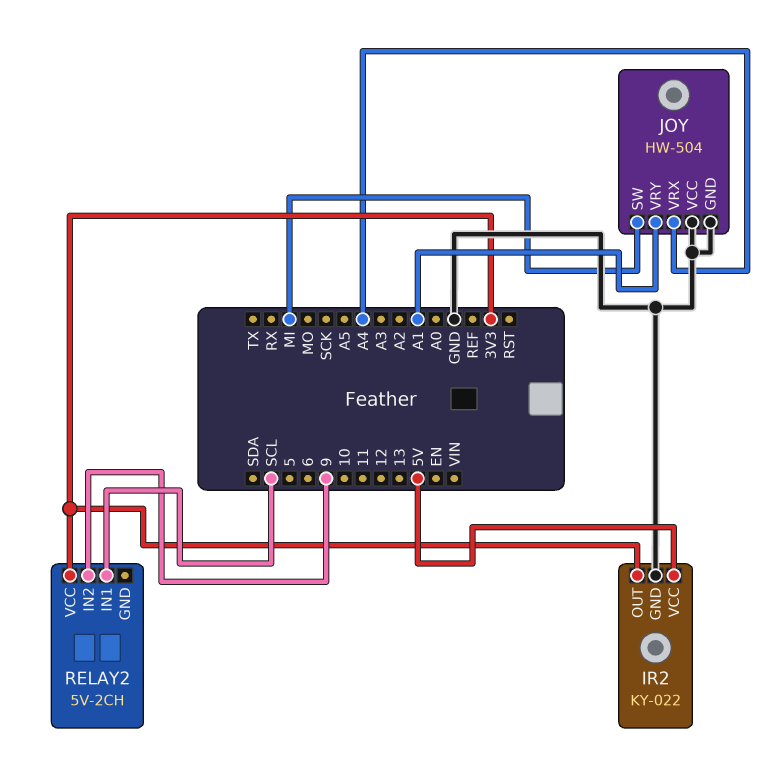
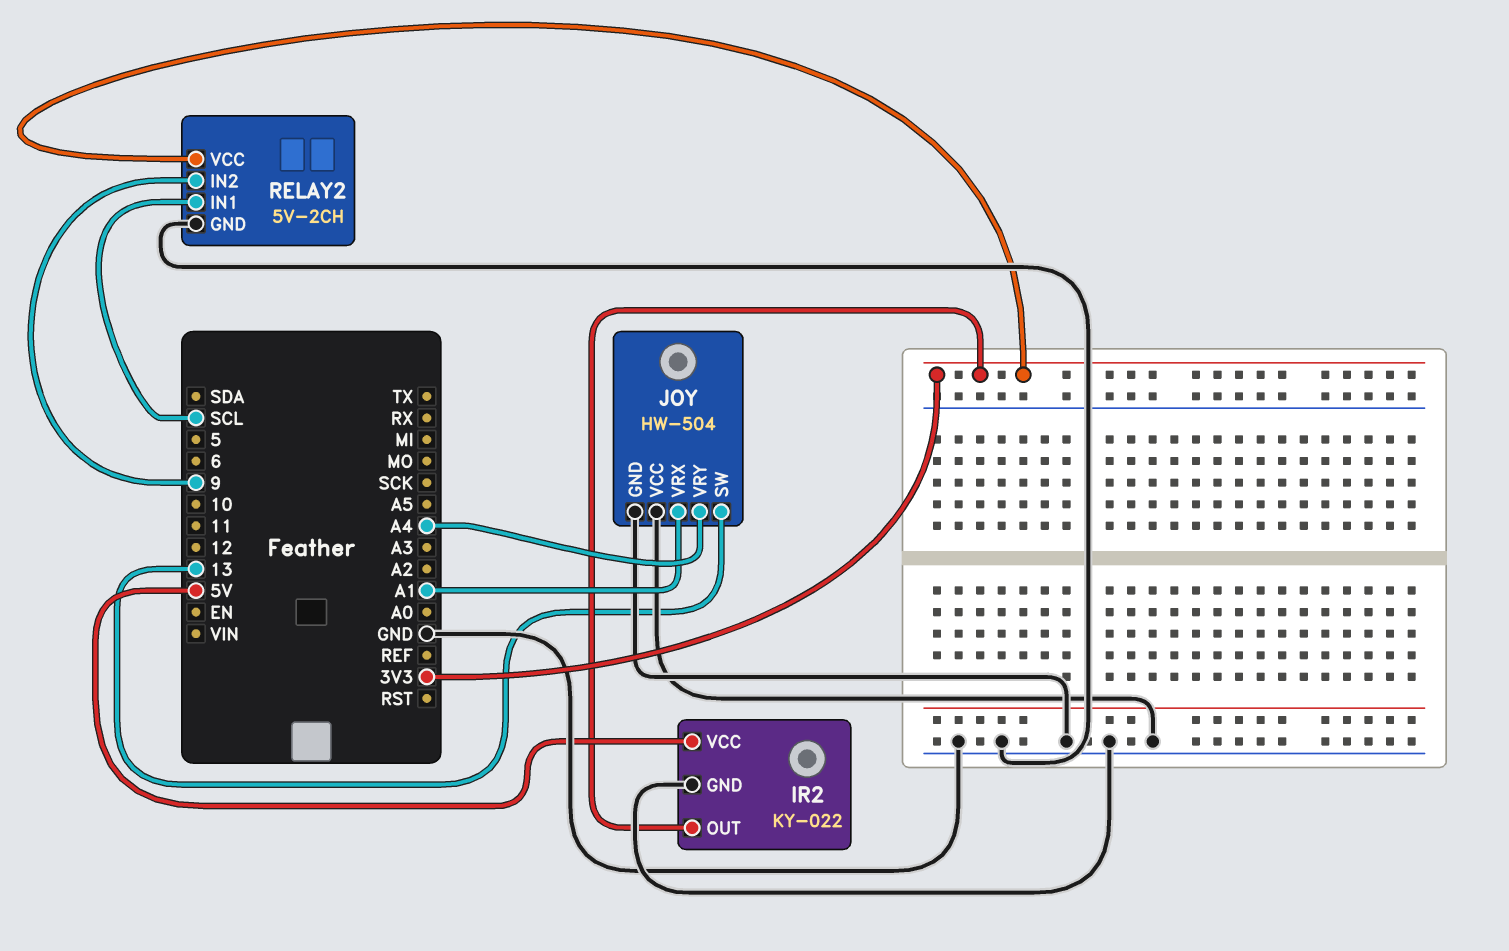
JOY pin SW: MI -> 13
JOY pin VRX: A4 -> A1
JOY pin VRY: A1 -> A4
RELAY2 pin GND: none -> GND

